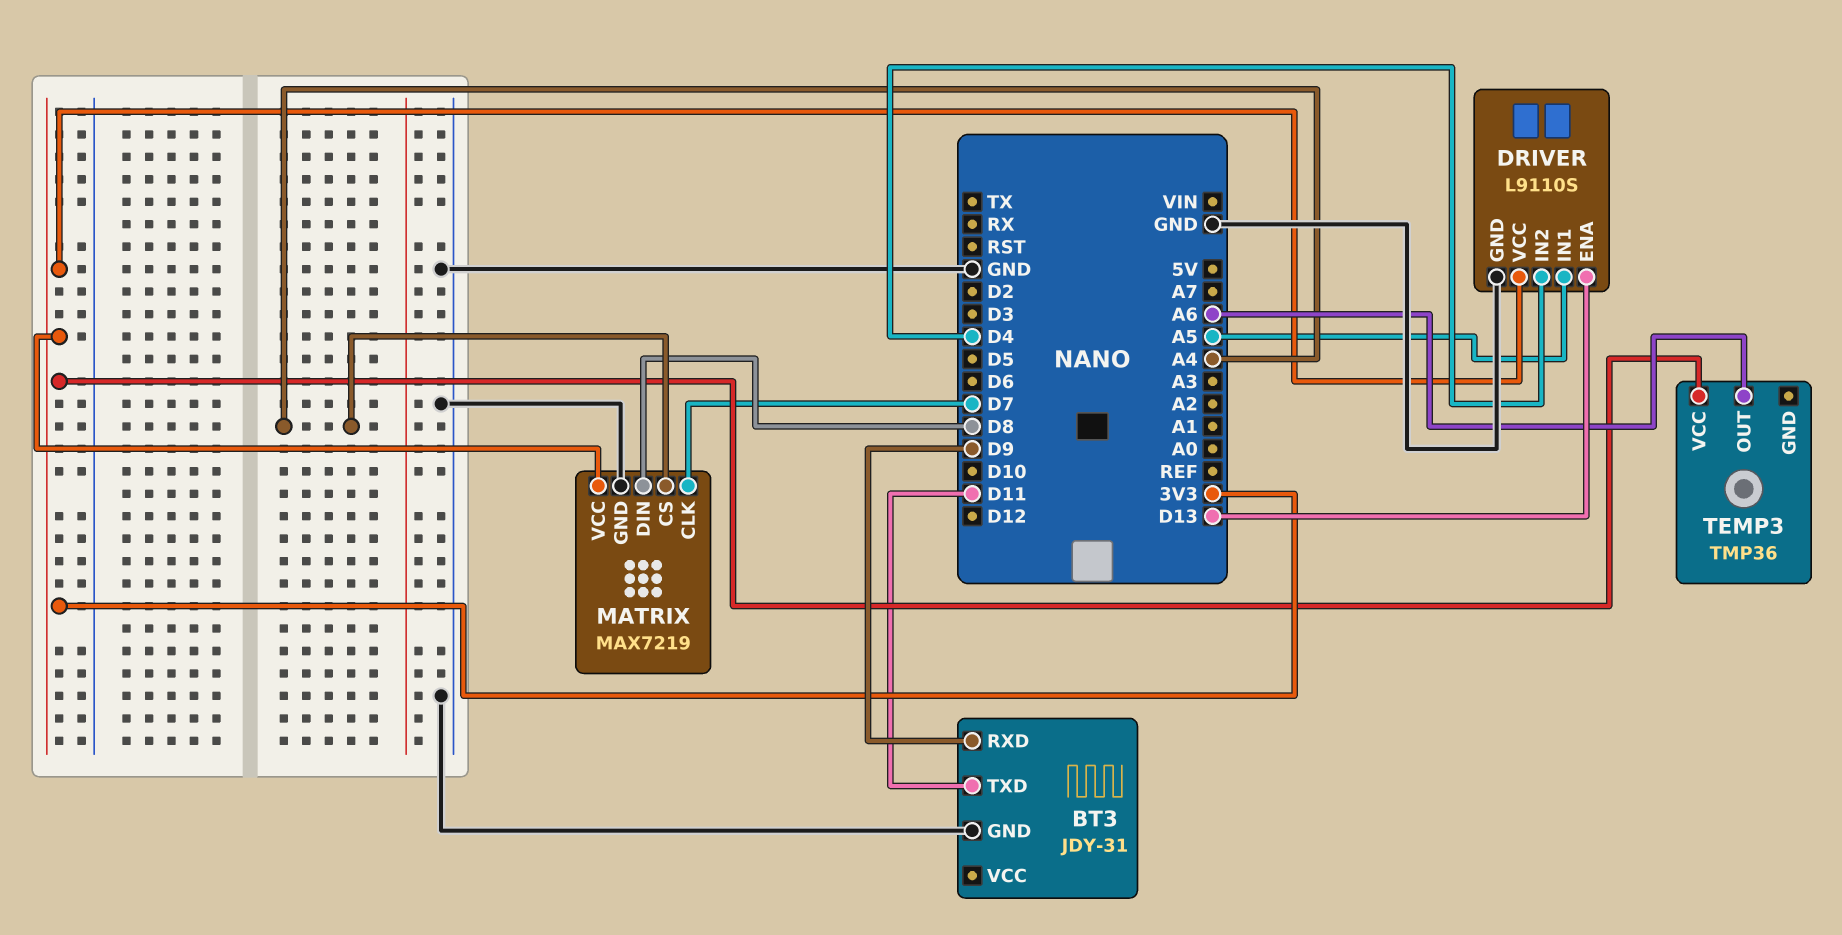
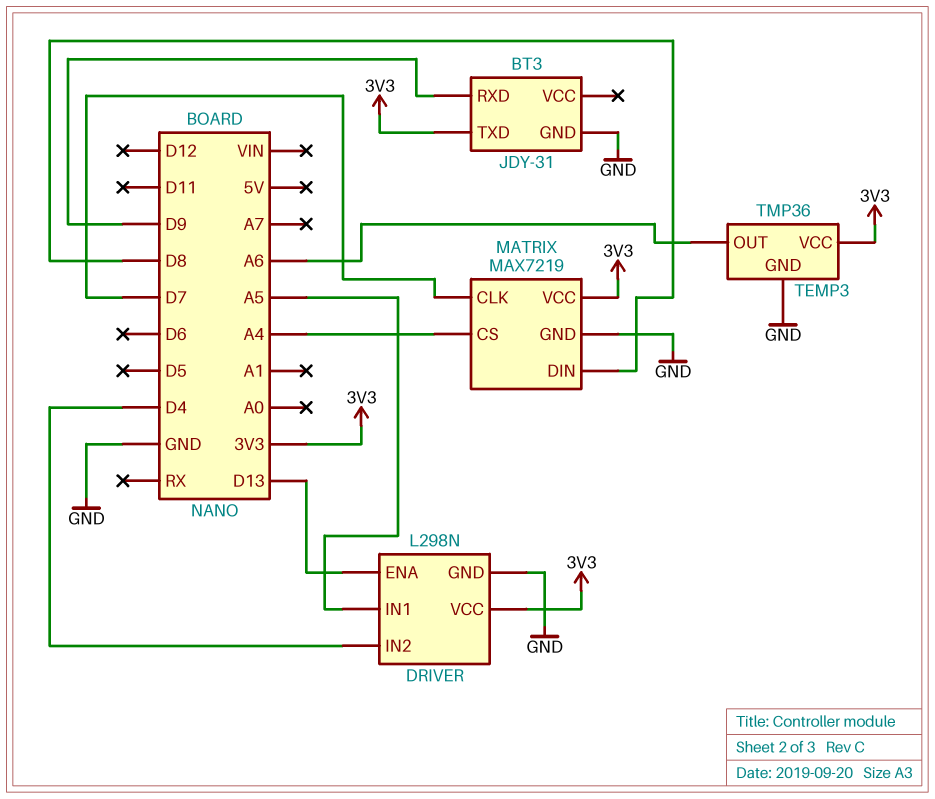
BT3 pin TXD: D11 -> 3V3
DRIVER: L9110S -> L298N
TEMP3 pin GND: none -> GND

